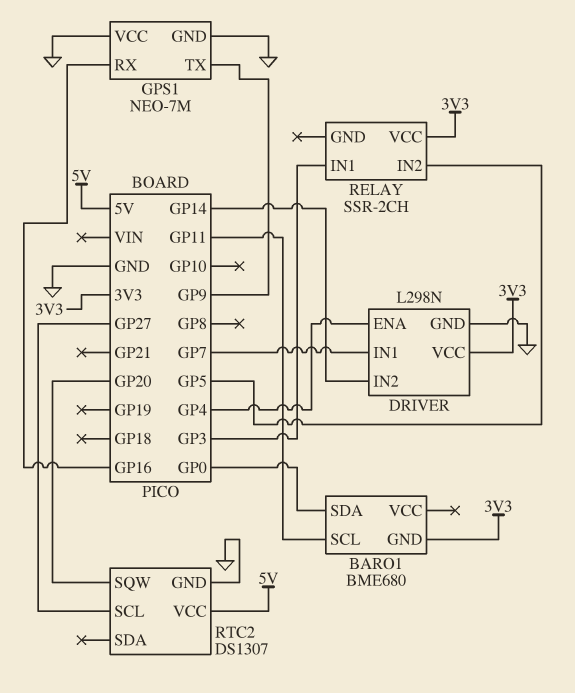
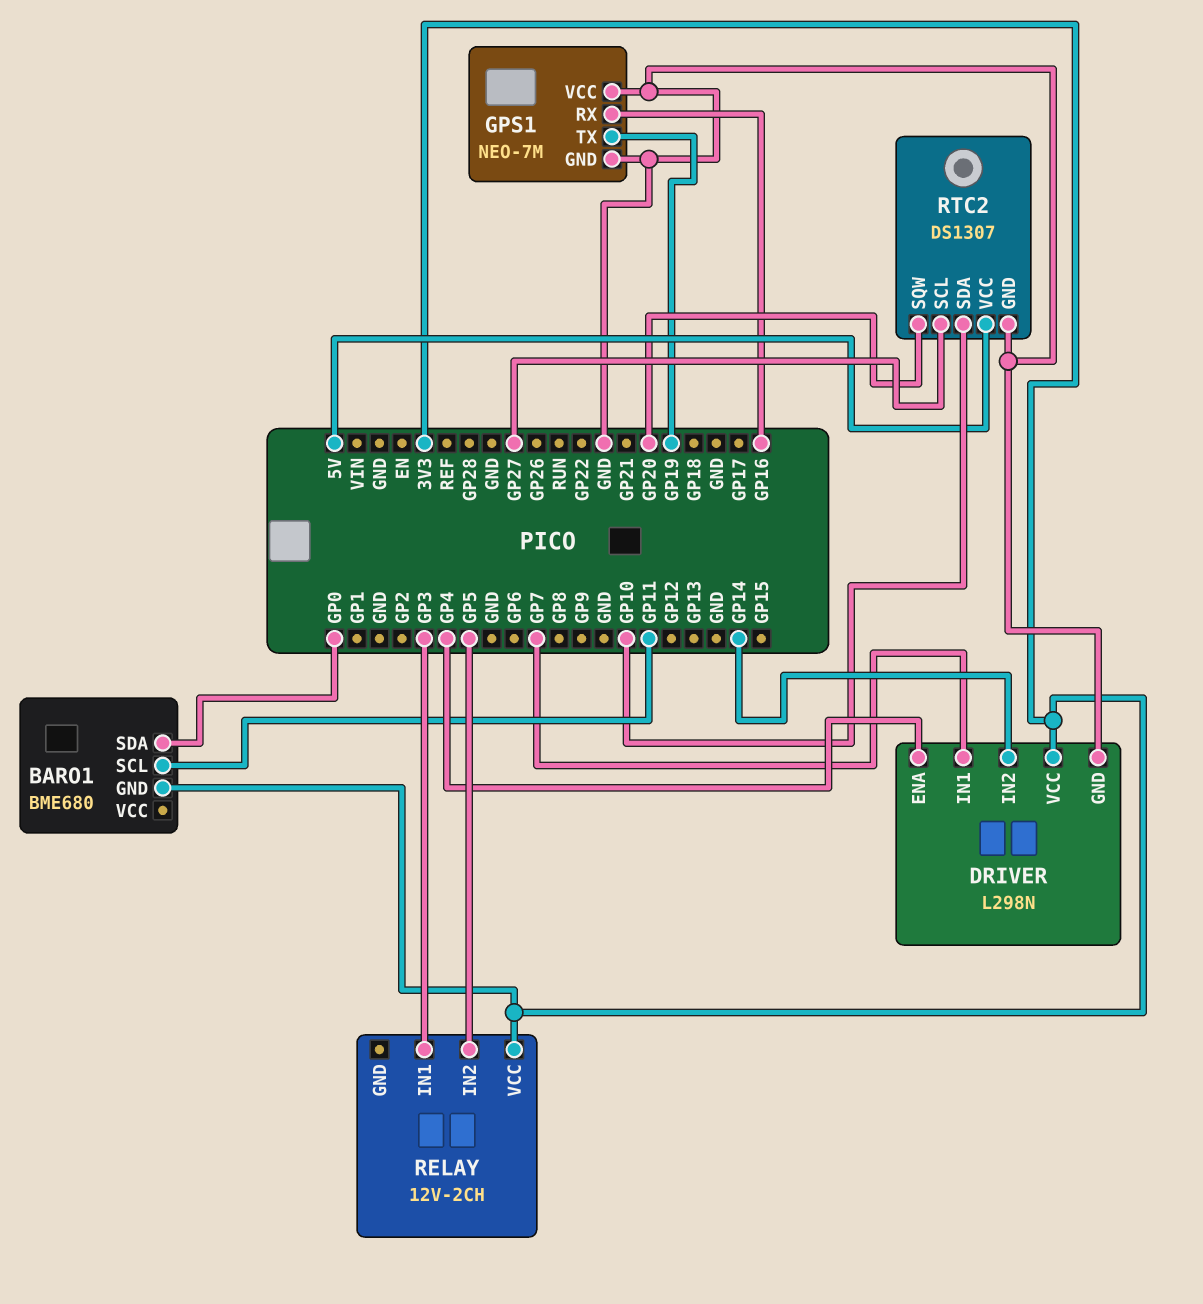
GPS1 pin TX: GP9 -> GP19
RELAY: SSR-2CH -> 12V-2CH
RTC2 pin SDA: none -> GP10

